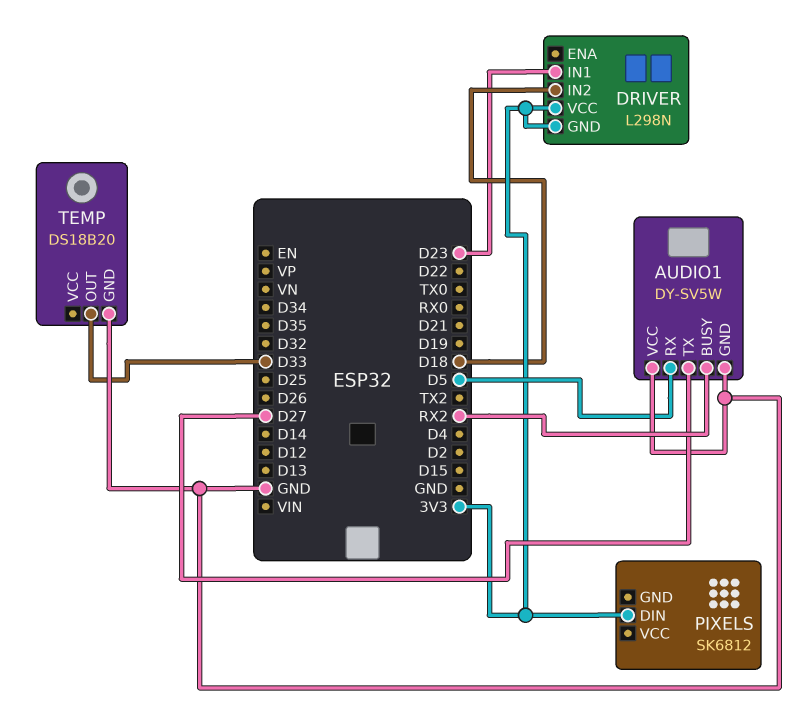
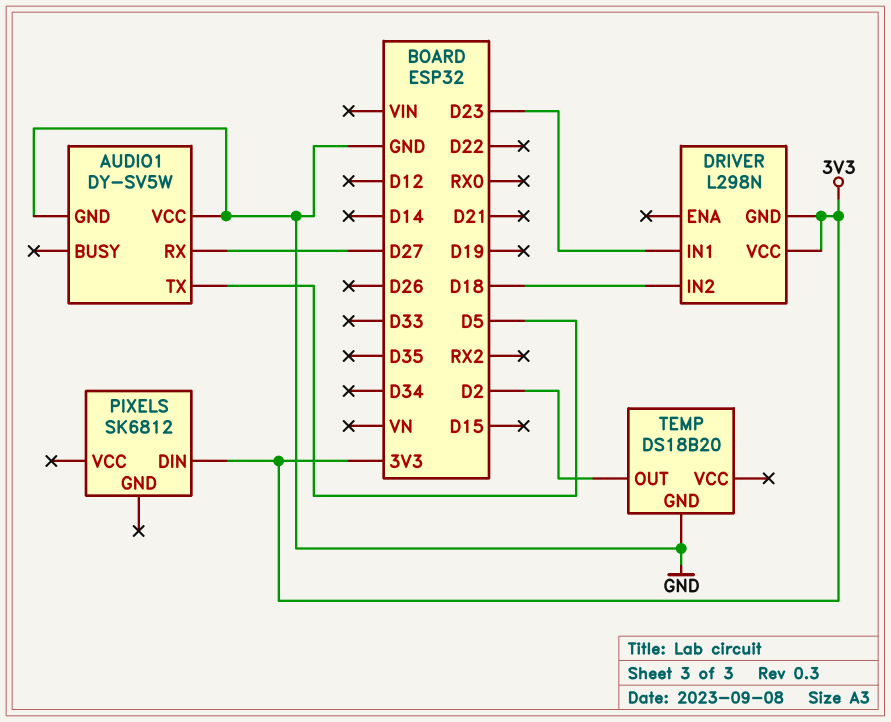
AUDIO1 pin BUSY: RX2 -> none
AUDIO1 pin RX: D5 -> D27
AUDIO1 pin TX: D27 -> D5
TEMP pin OUT: D33 -> D2

